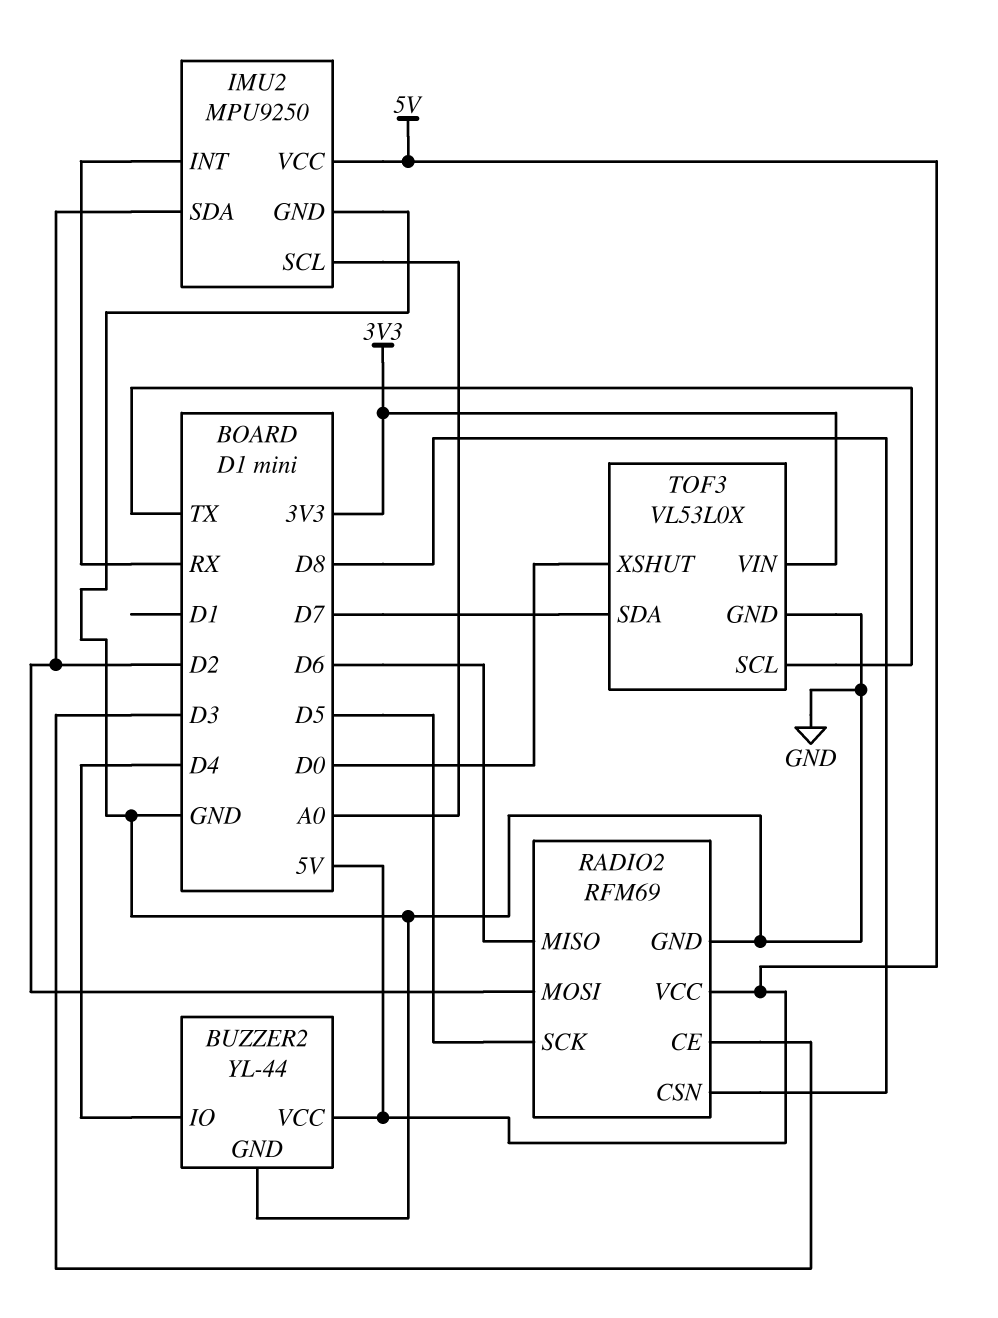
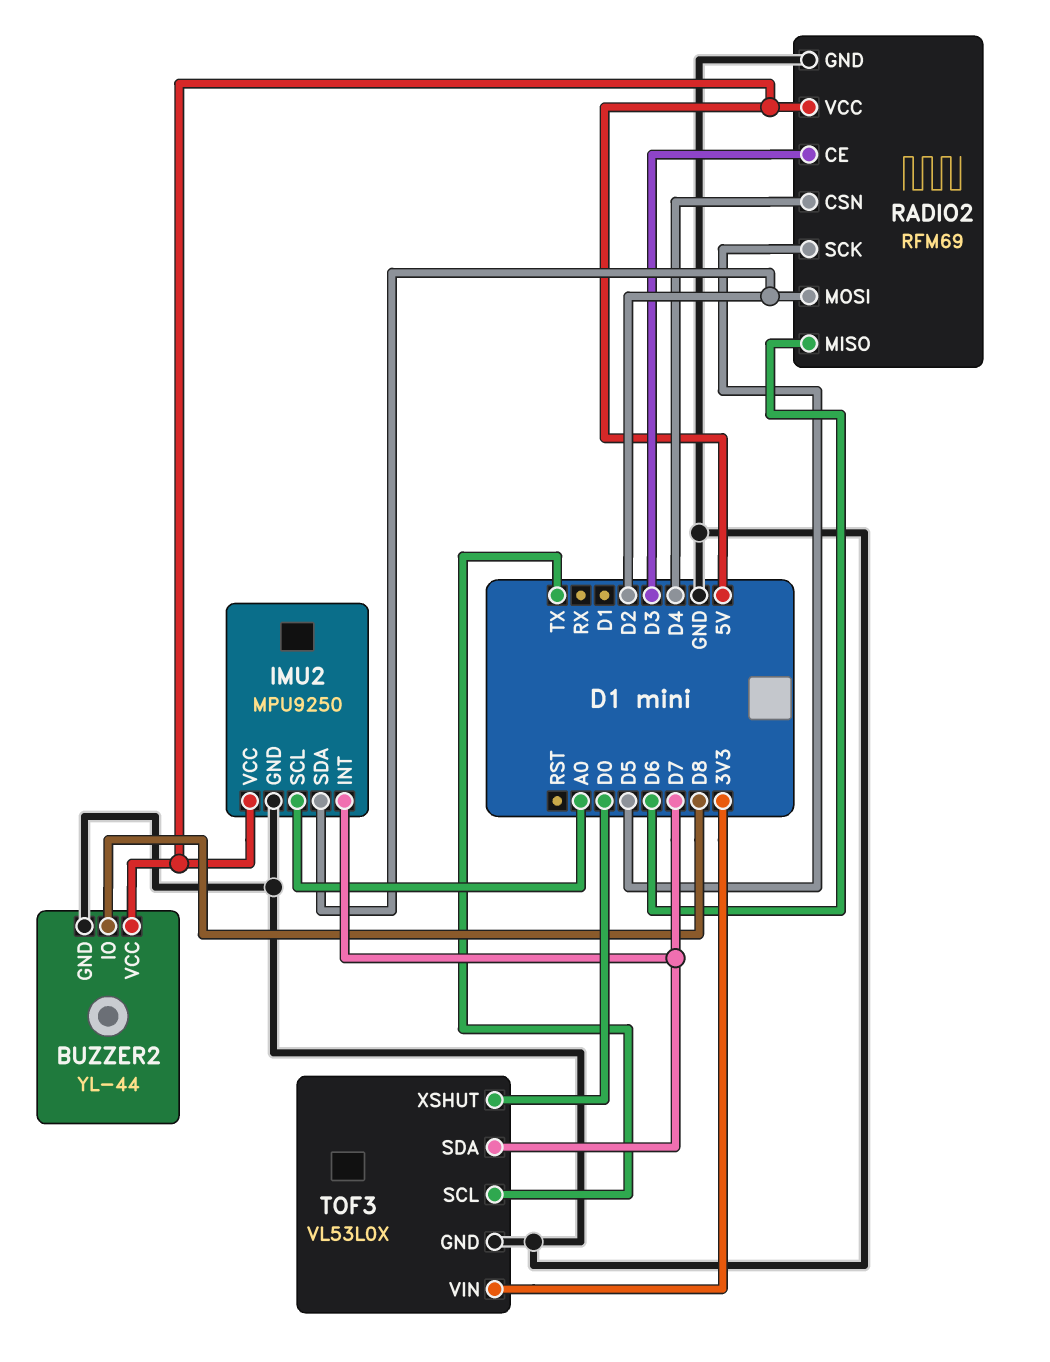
BUZZER2 pin IO: D4 -> D8
IMU2 pin INT: RX -> D7
RADIO2 pin CSN: D8 -> D4

